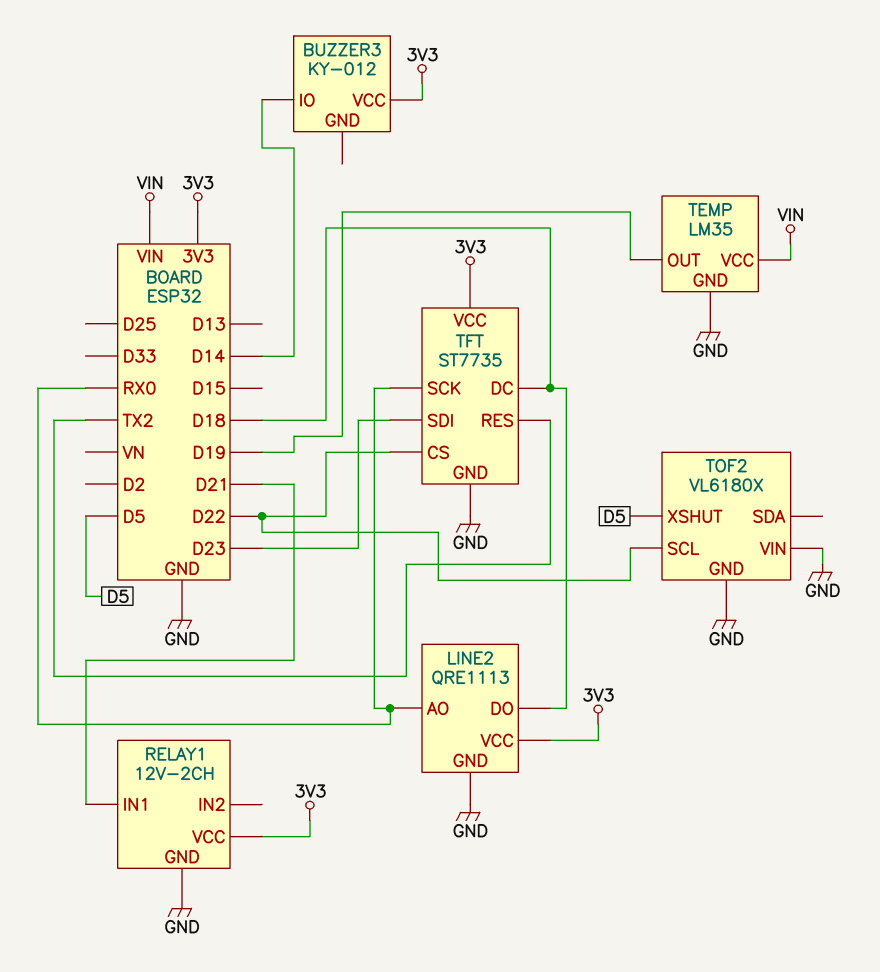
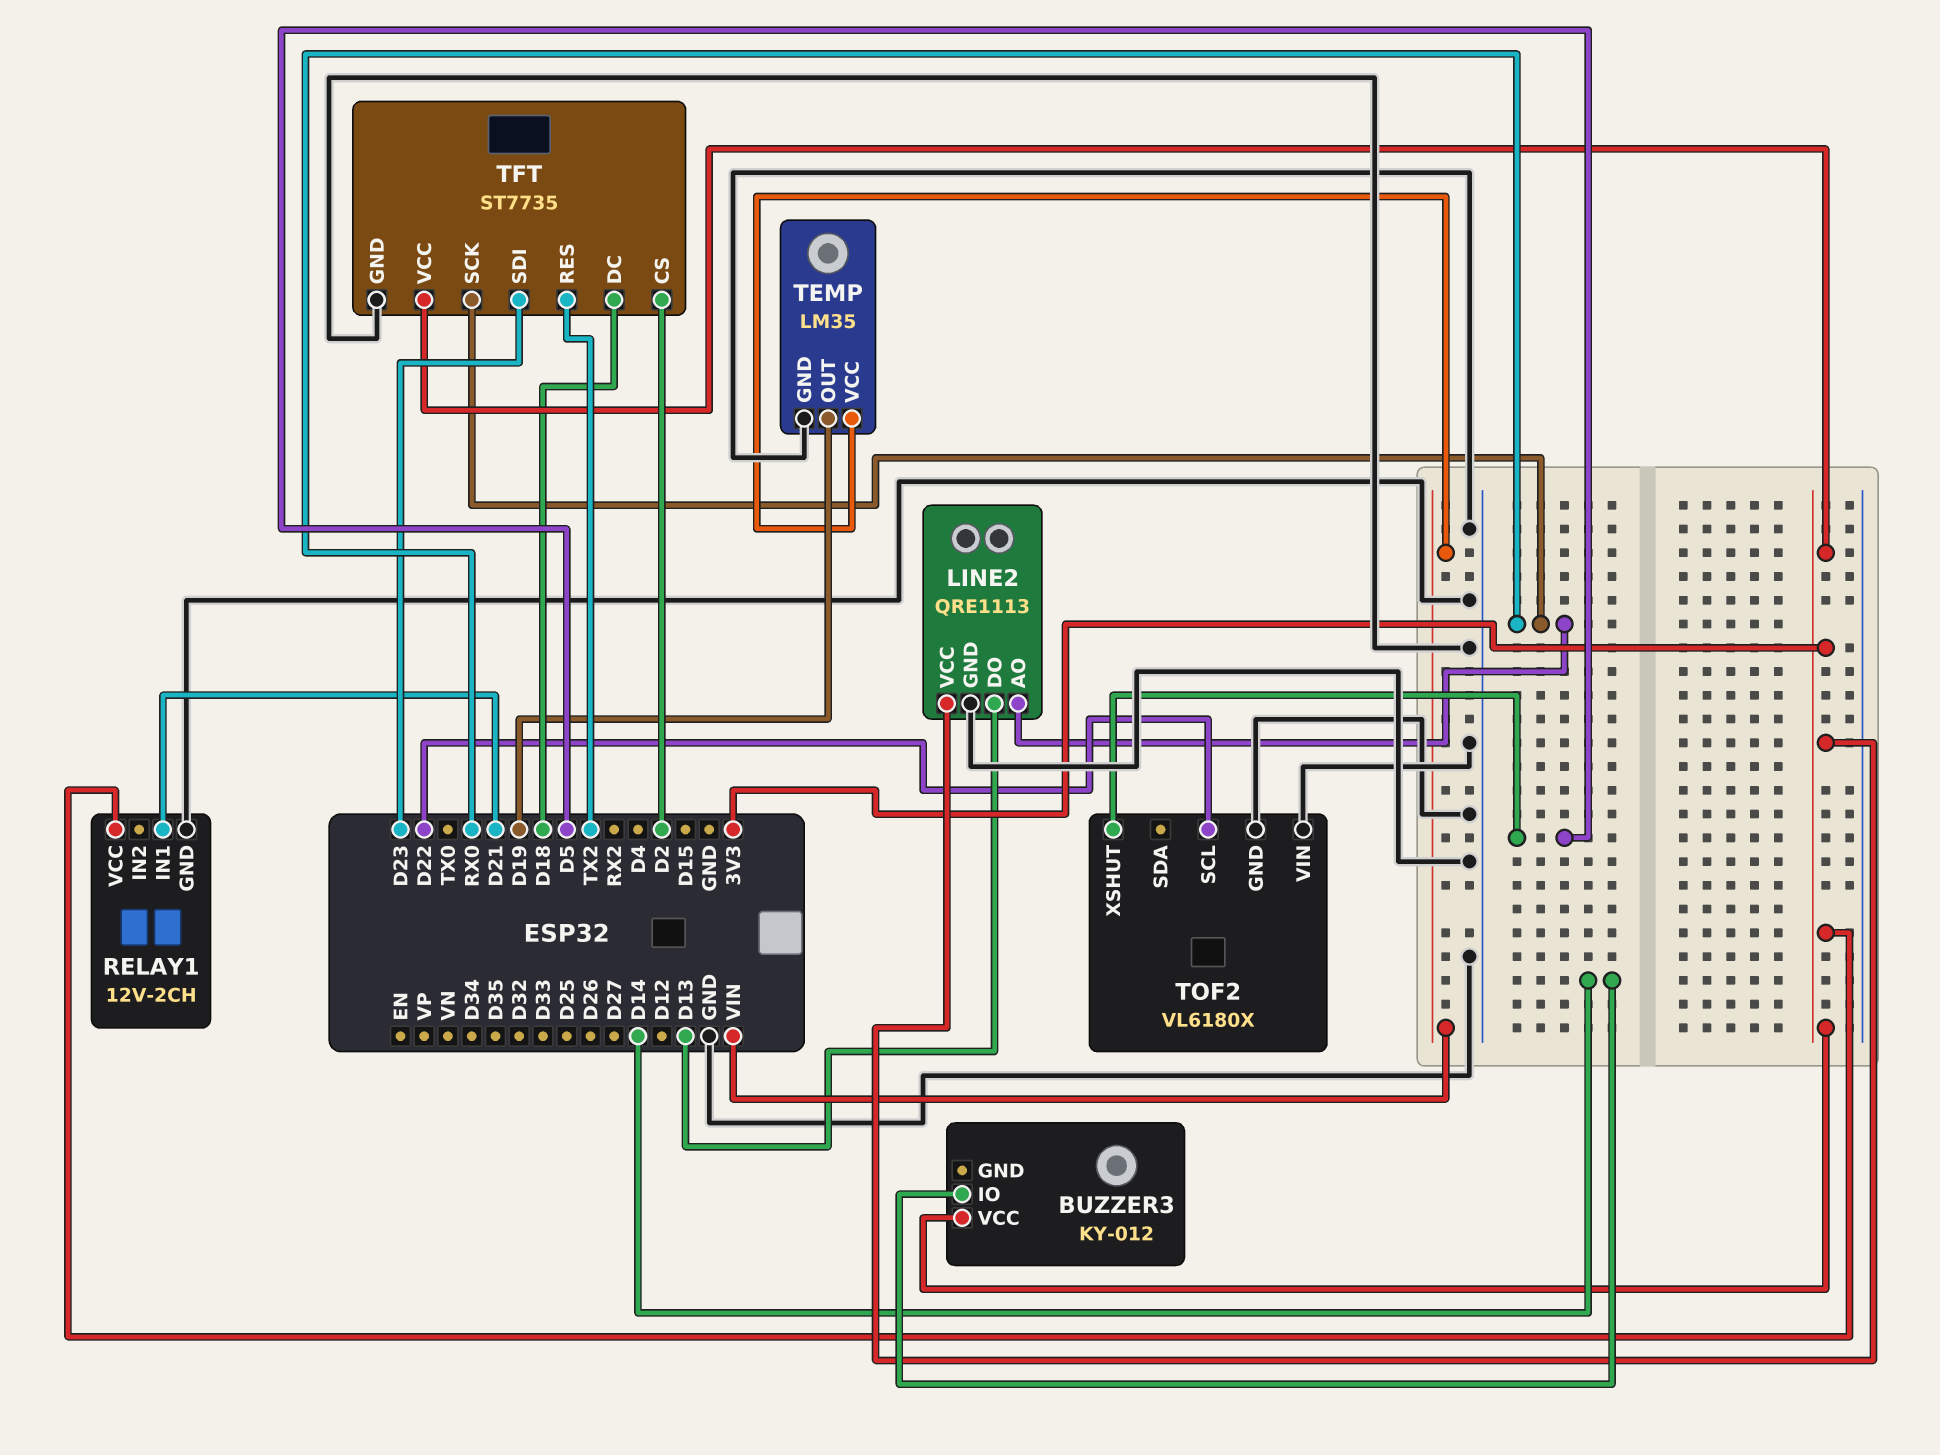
LINE2 pin DO: D18 -> D13
TFT pin CS: D22 -> D2

